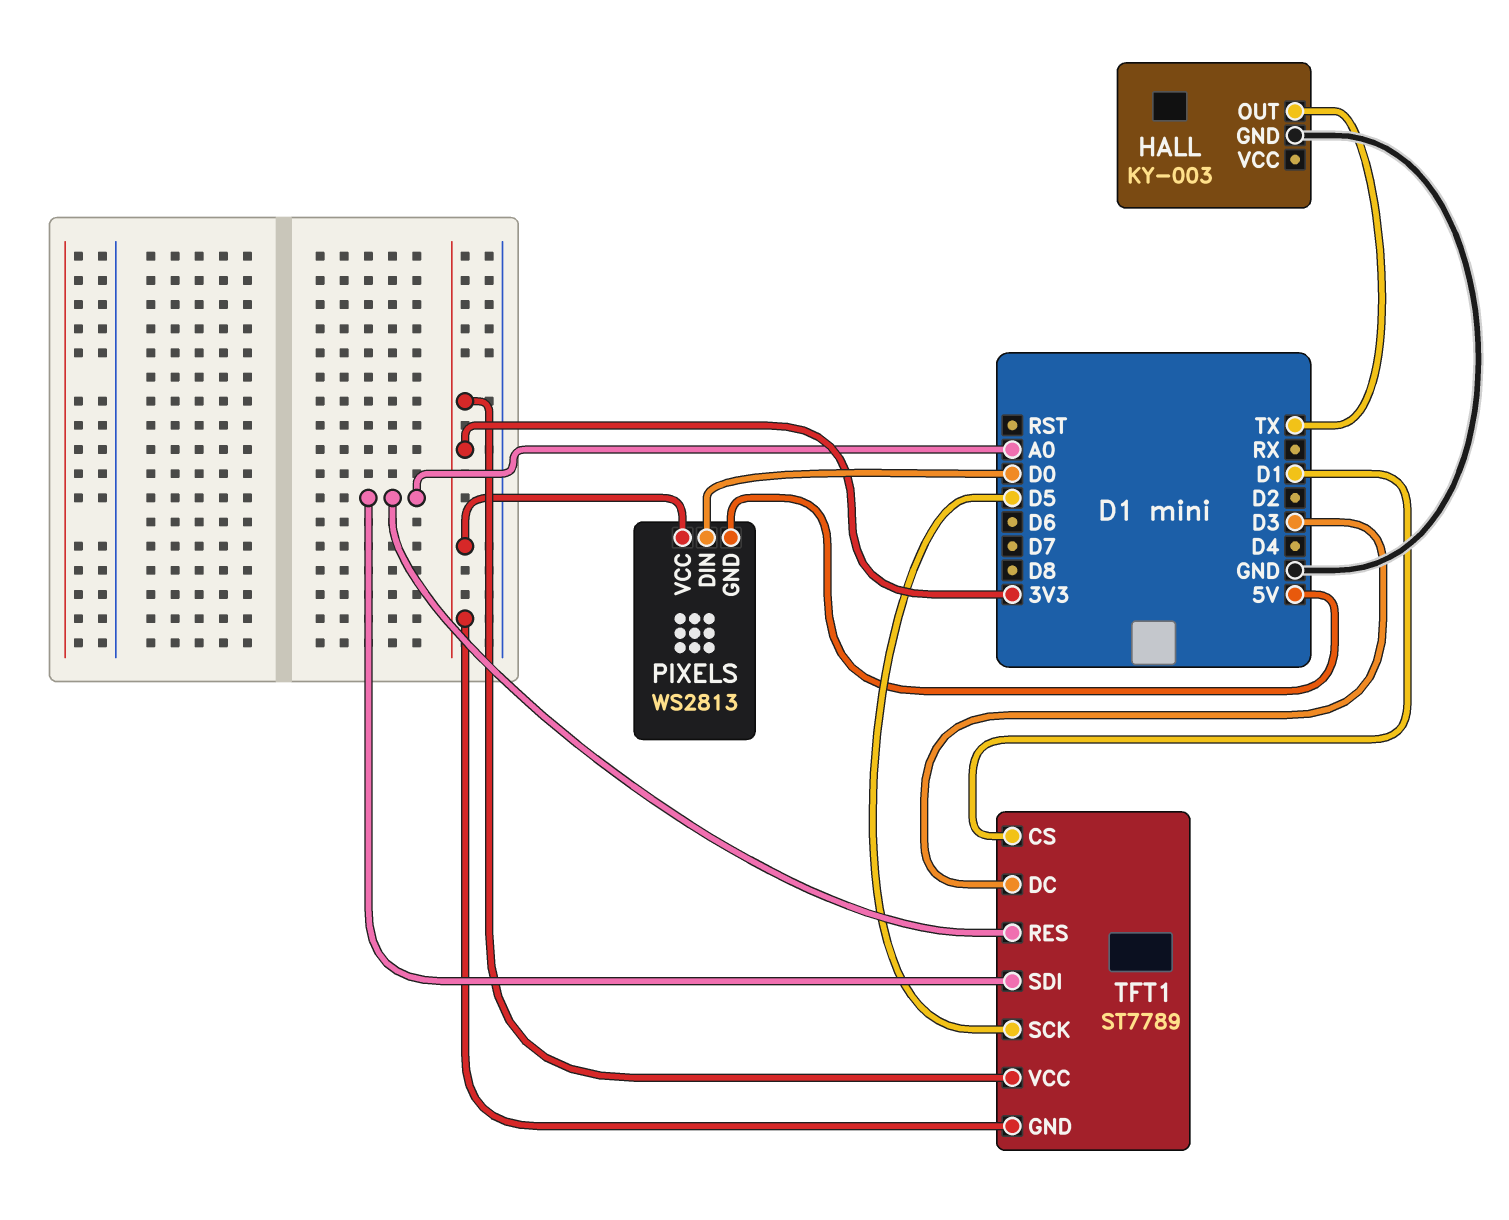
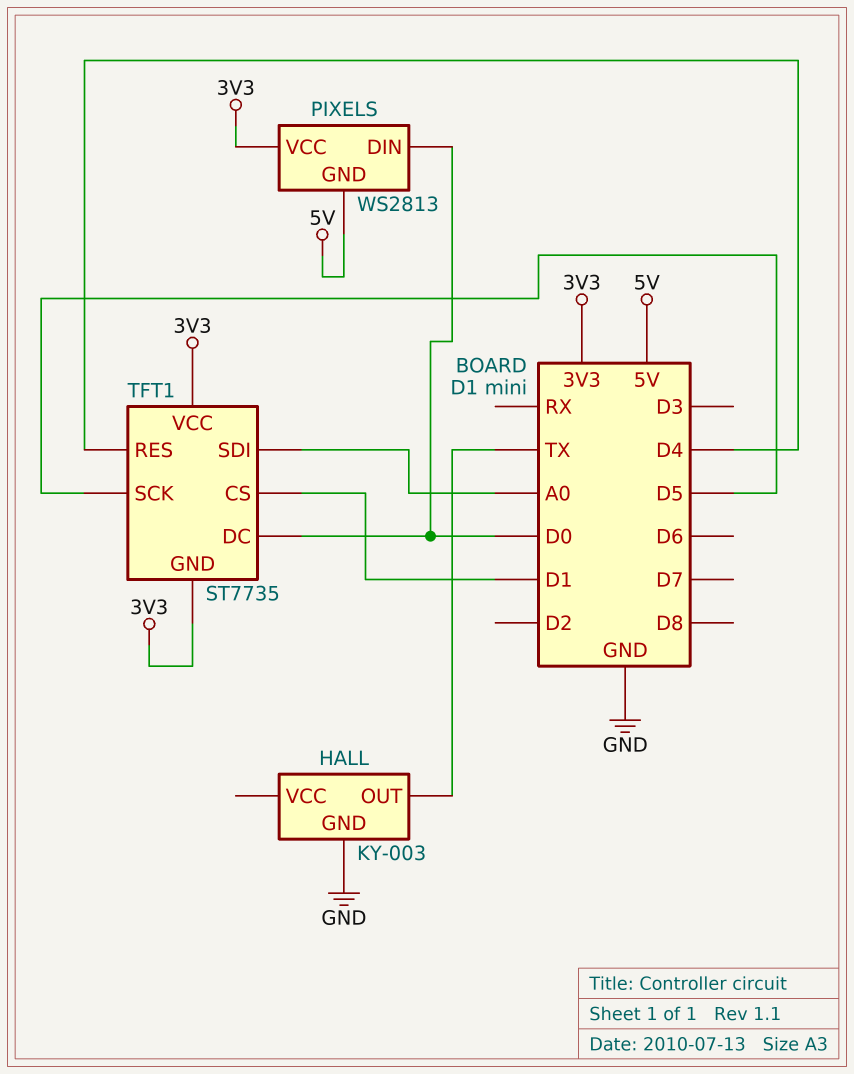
TFT1: ST7789 -> ST7735
TFT1 pin DC: D3 -> D0
TFT1 pin RES: A0 -> D4

